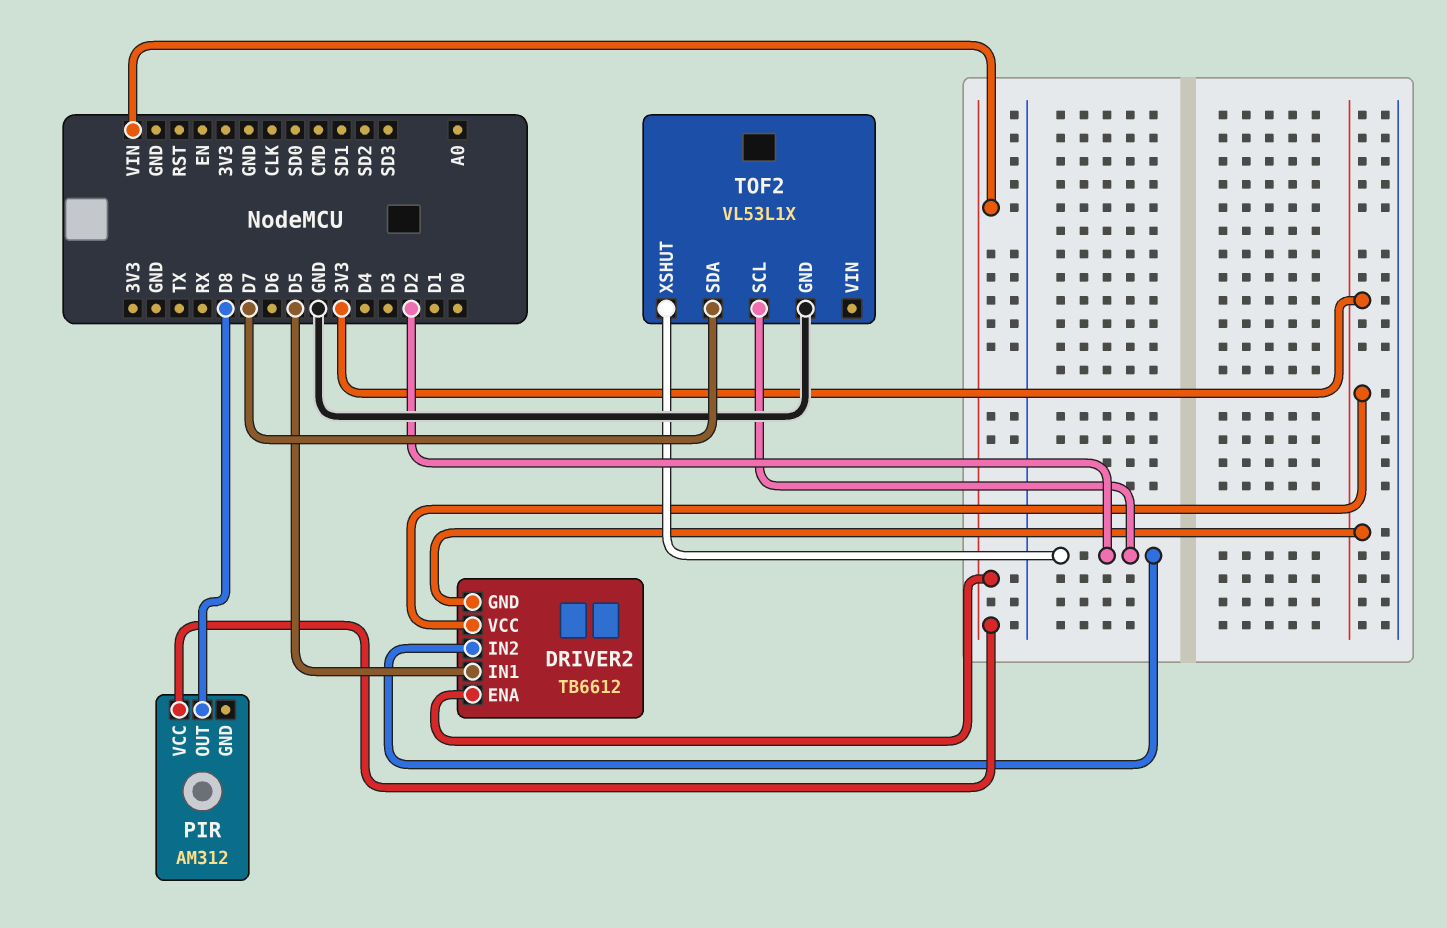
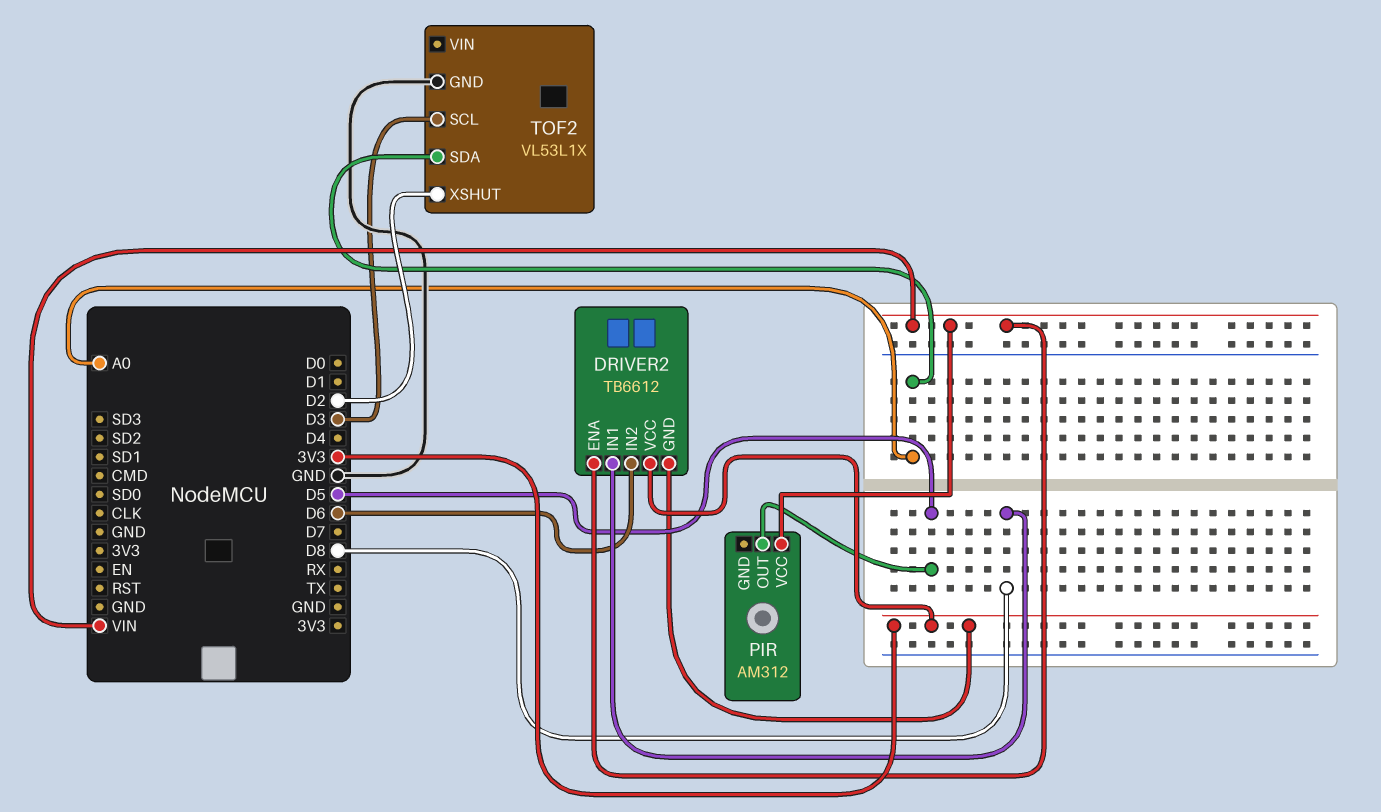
DRIVER2 pin IN1: D5 -> D8
DRIVER2 pin IN2: D2 -> D6
PIR pin OUT: D8 -> D5
TOF2 pin SCL: D2 -> D3
TOF2 pin SDA: D7 -> A0

